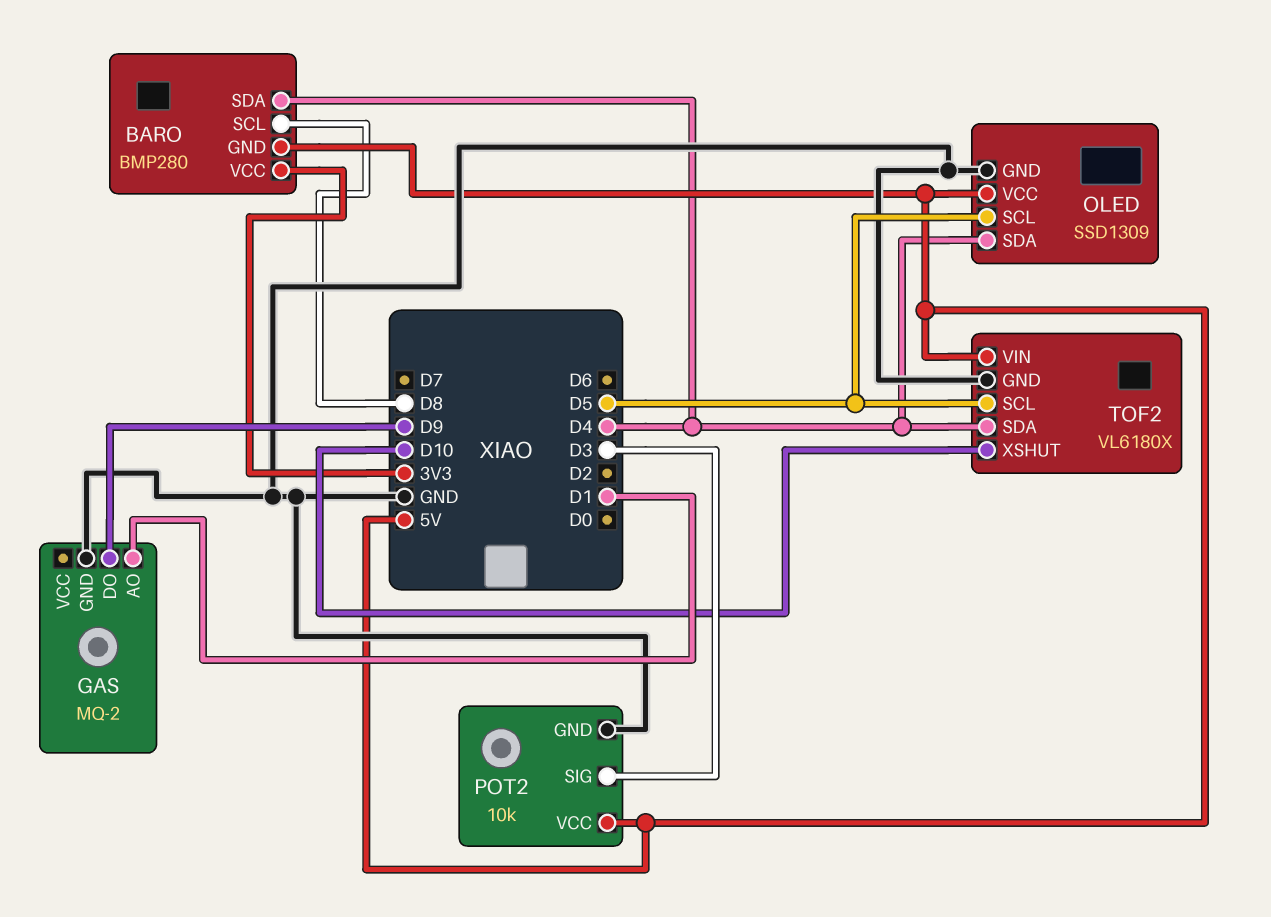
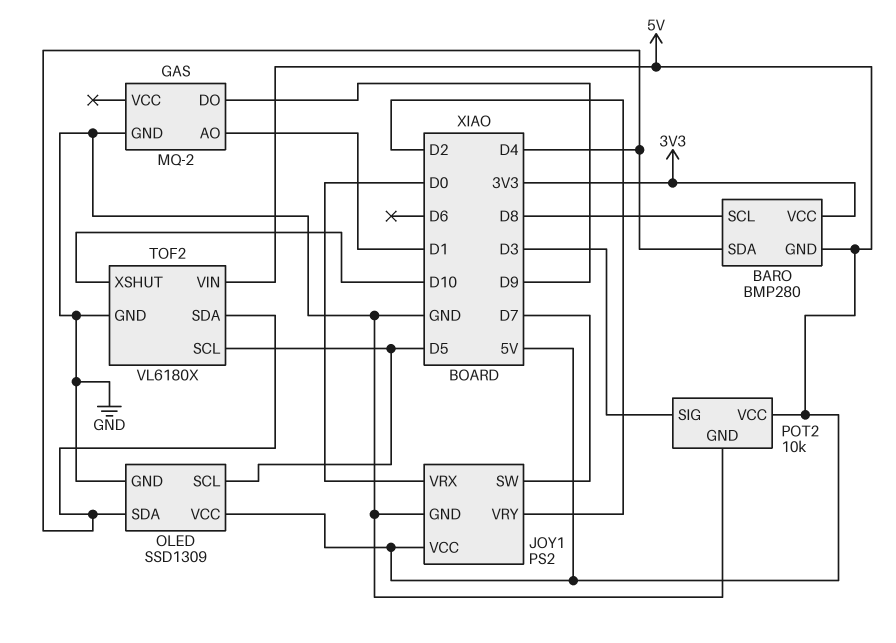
JOY1: none -> PS2
JOY1 pin GND: none -> GND
JOY1 pin SW: none -> D7
JOY1 pin VCC: none -> 5V
JOY1 pin VRX: none -> D0
JOY1 pin VRY: none -> D2

